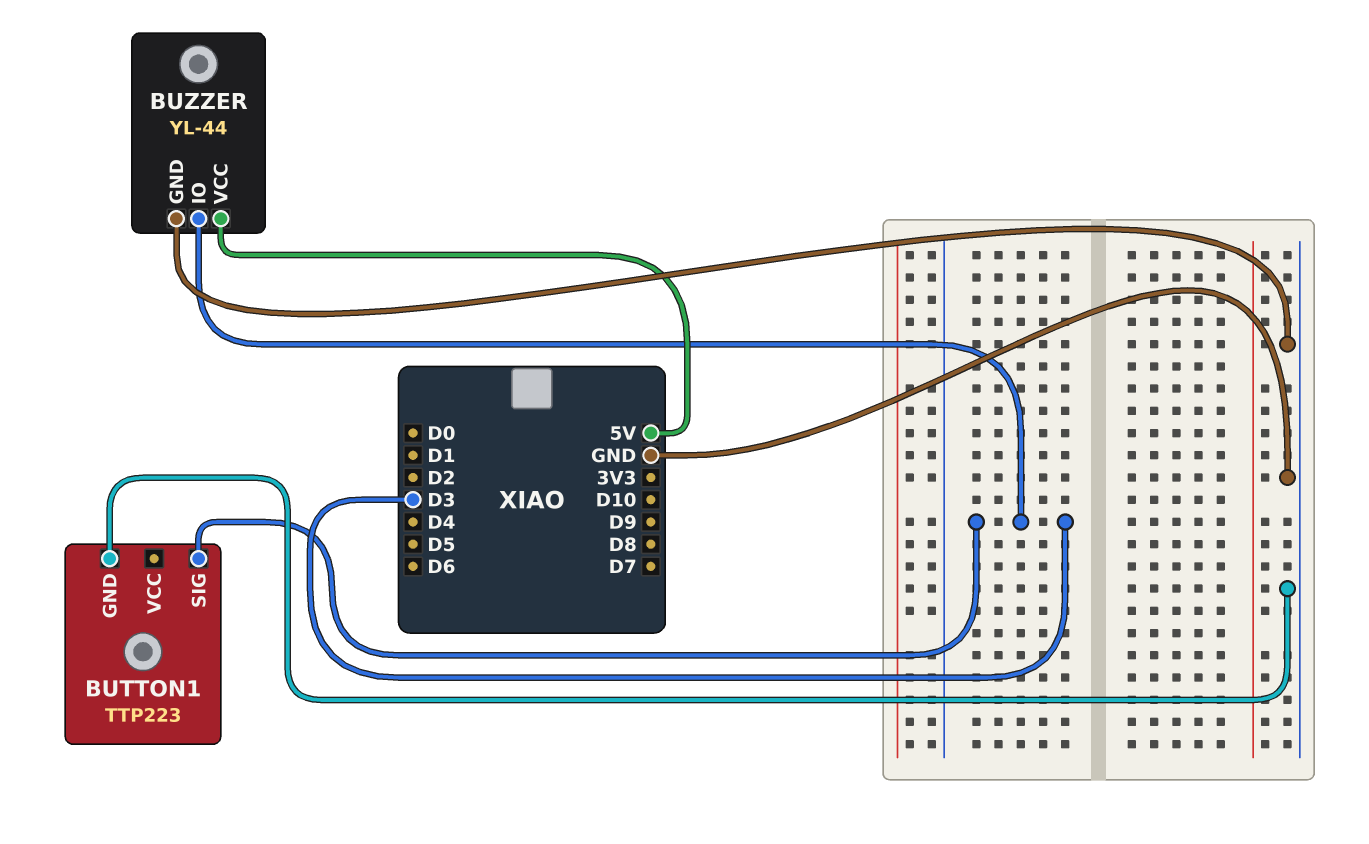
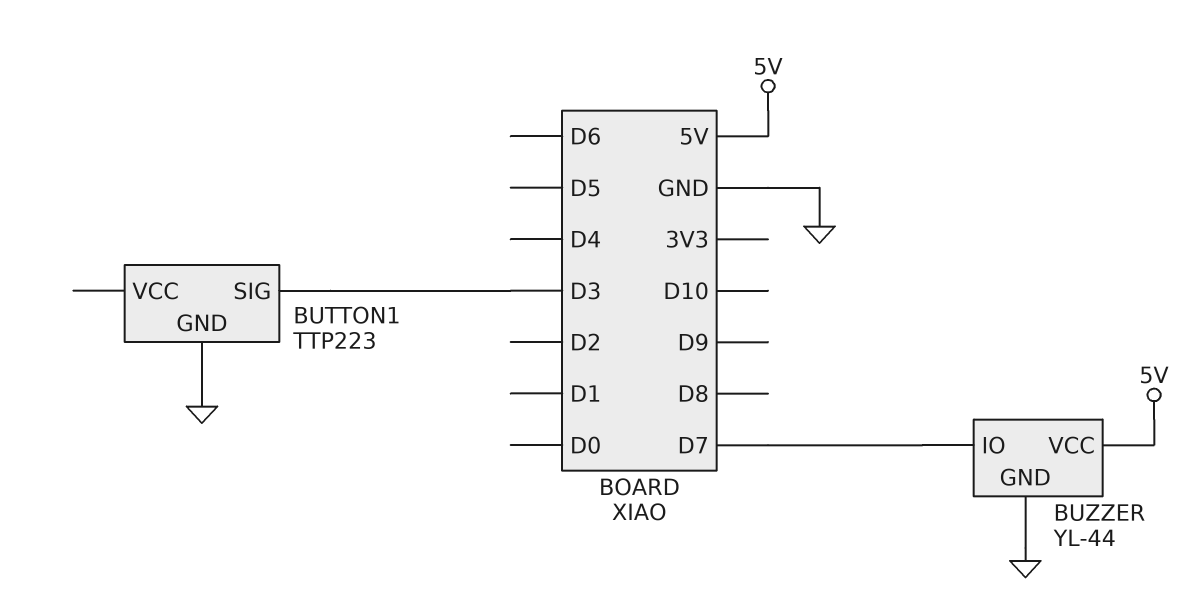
BUZZER pin IO: D3 -> D7

